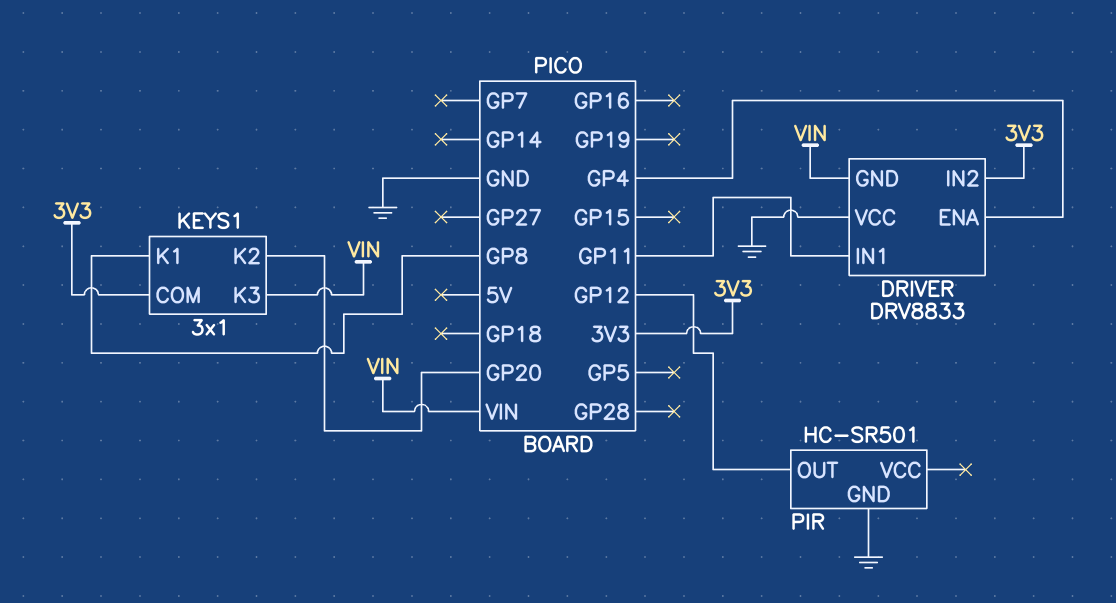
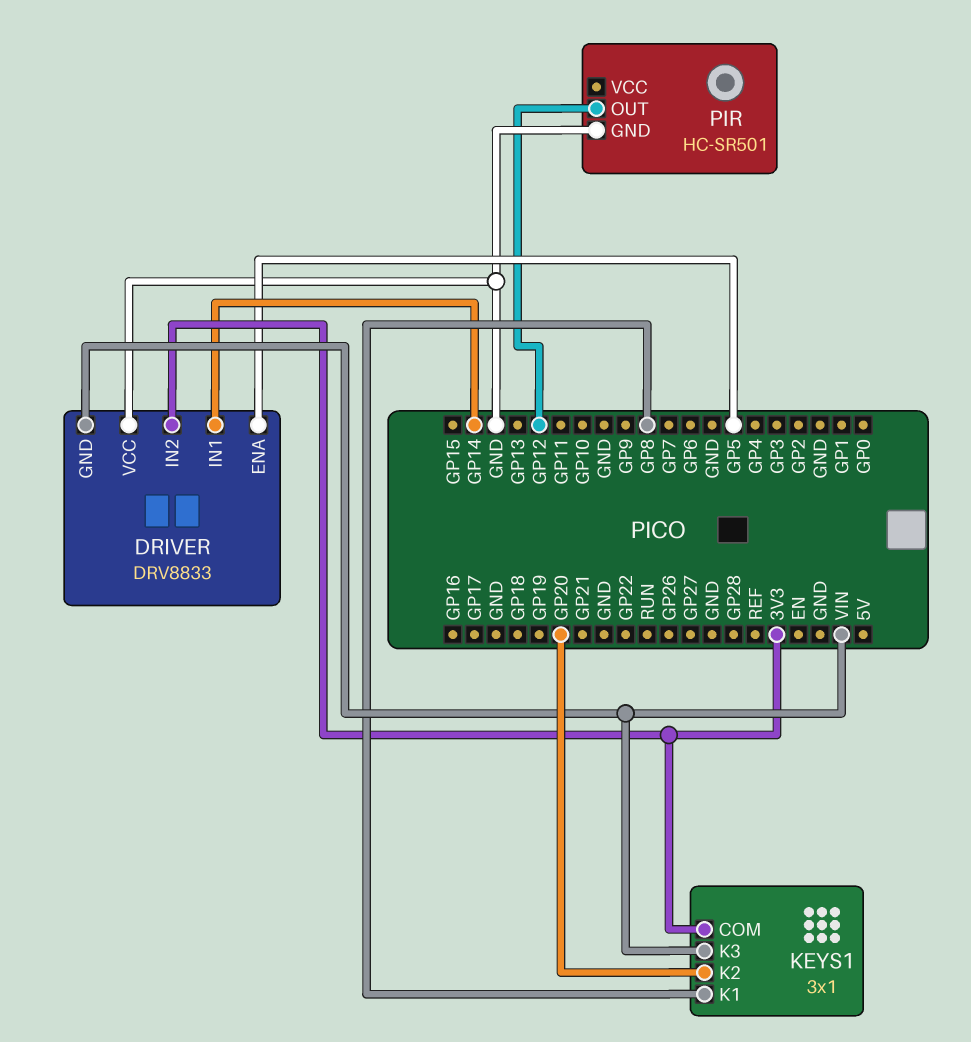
DRIVER pin ENA: GP4 -> GP5
DRIVER pin IN1: GP11 -> GP14

